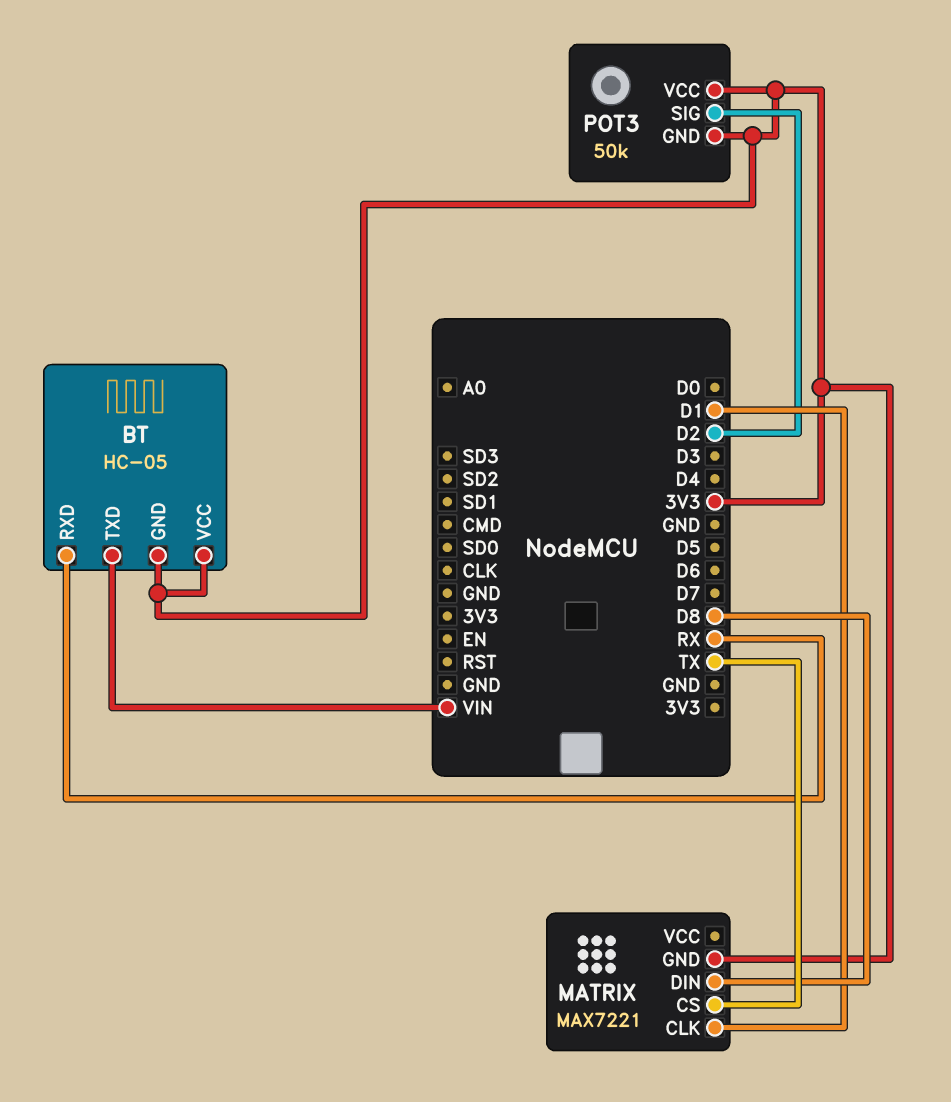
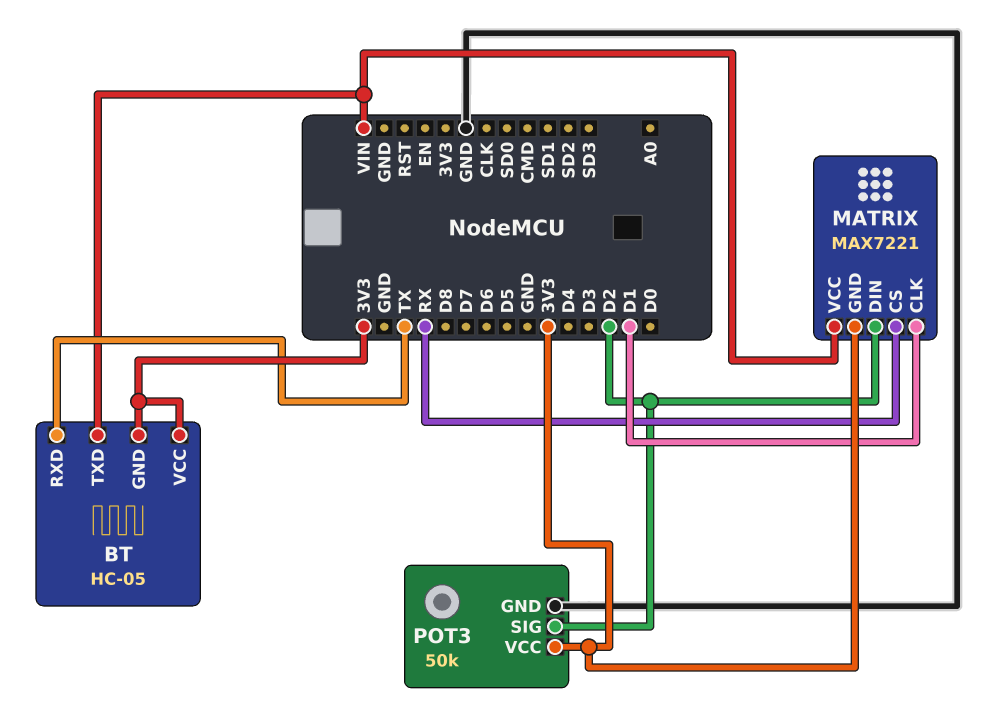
BT pin RXD: RX -> TX
MATRIX pin CS: TX -> RX
MATRIX pin DIN: D8 -> D2
MATRIX pin VCC: none -> VIN
POT3 pin GND: 3V3 -> GND

